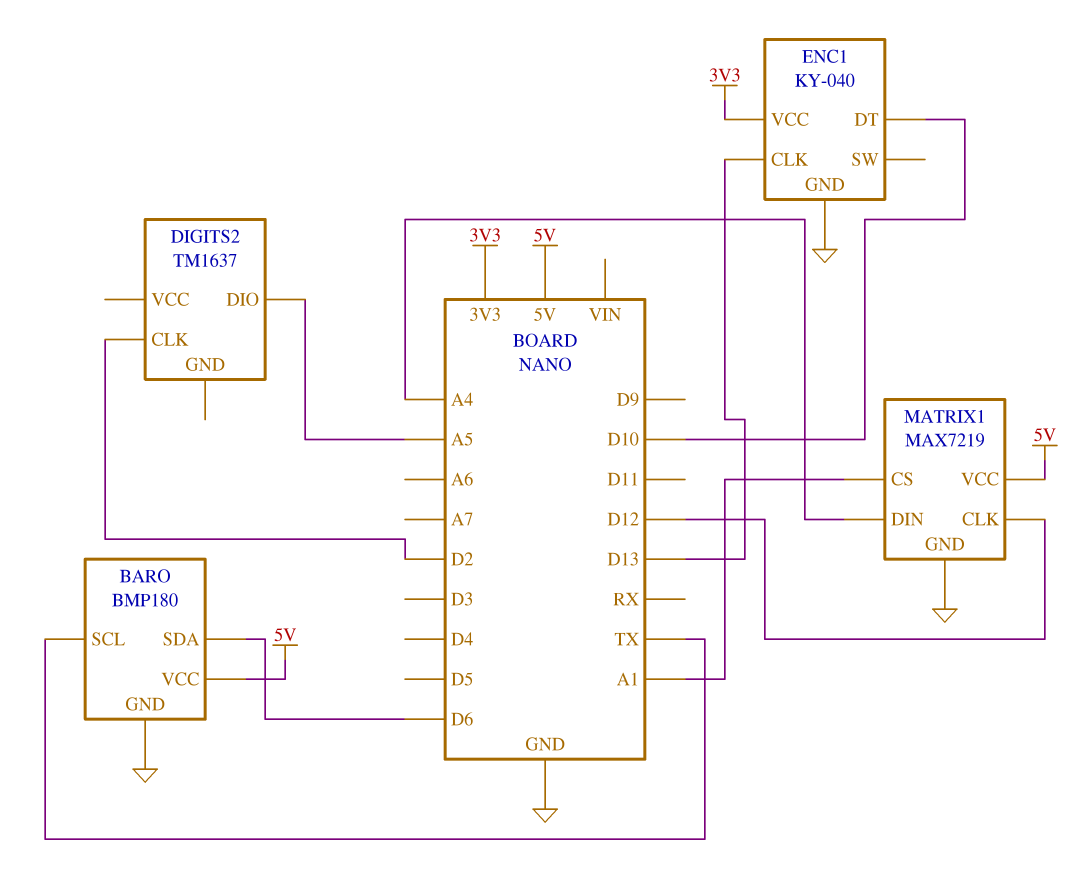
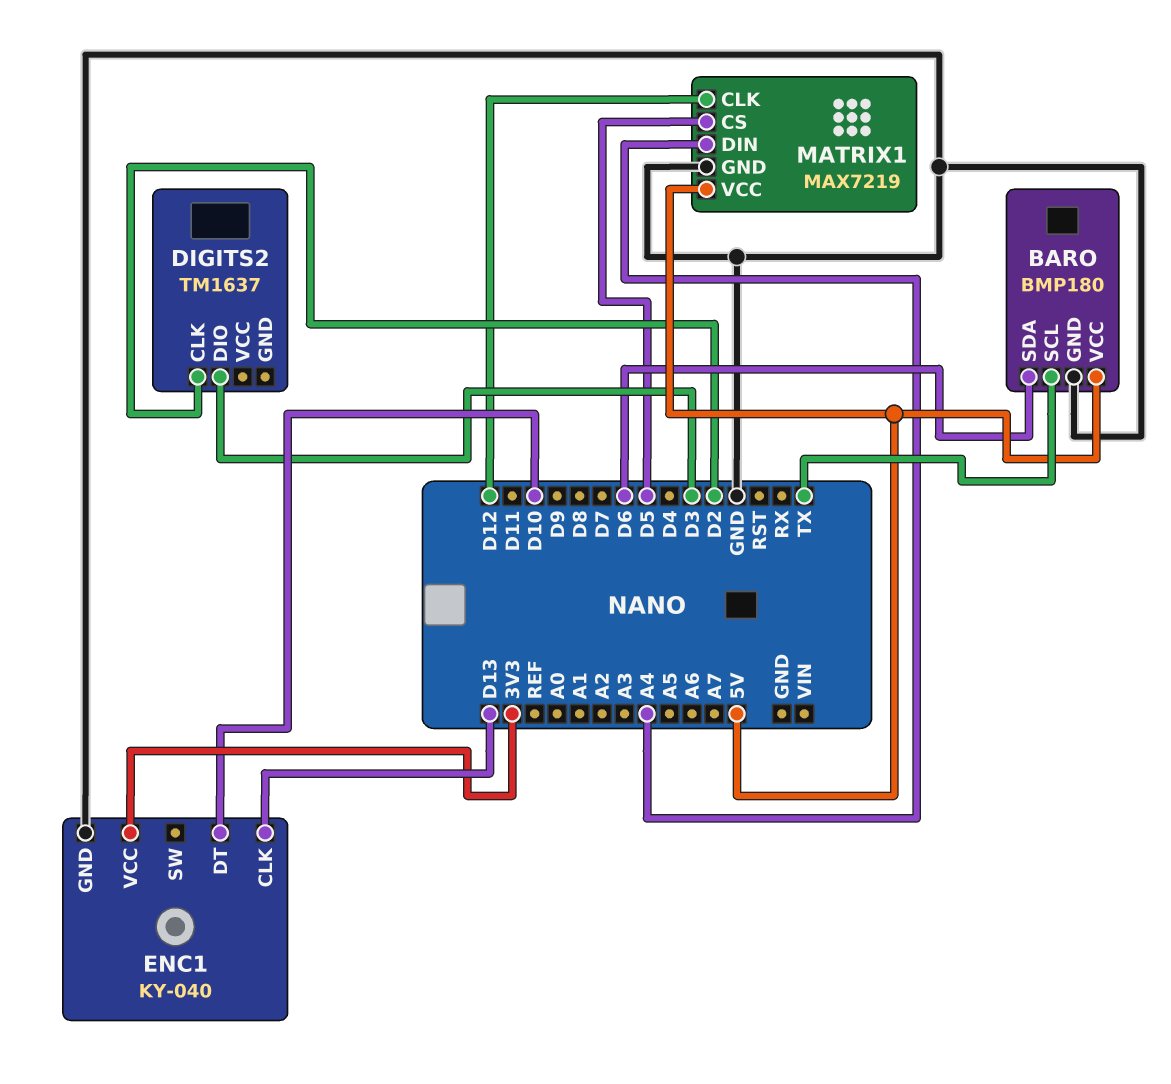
DIGITS2 pin DIO: A5 -> D3
MATRIX1 pin CS: A1 -> D5

